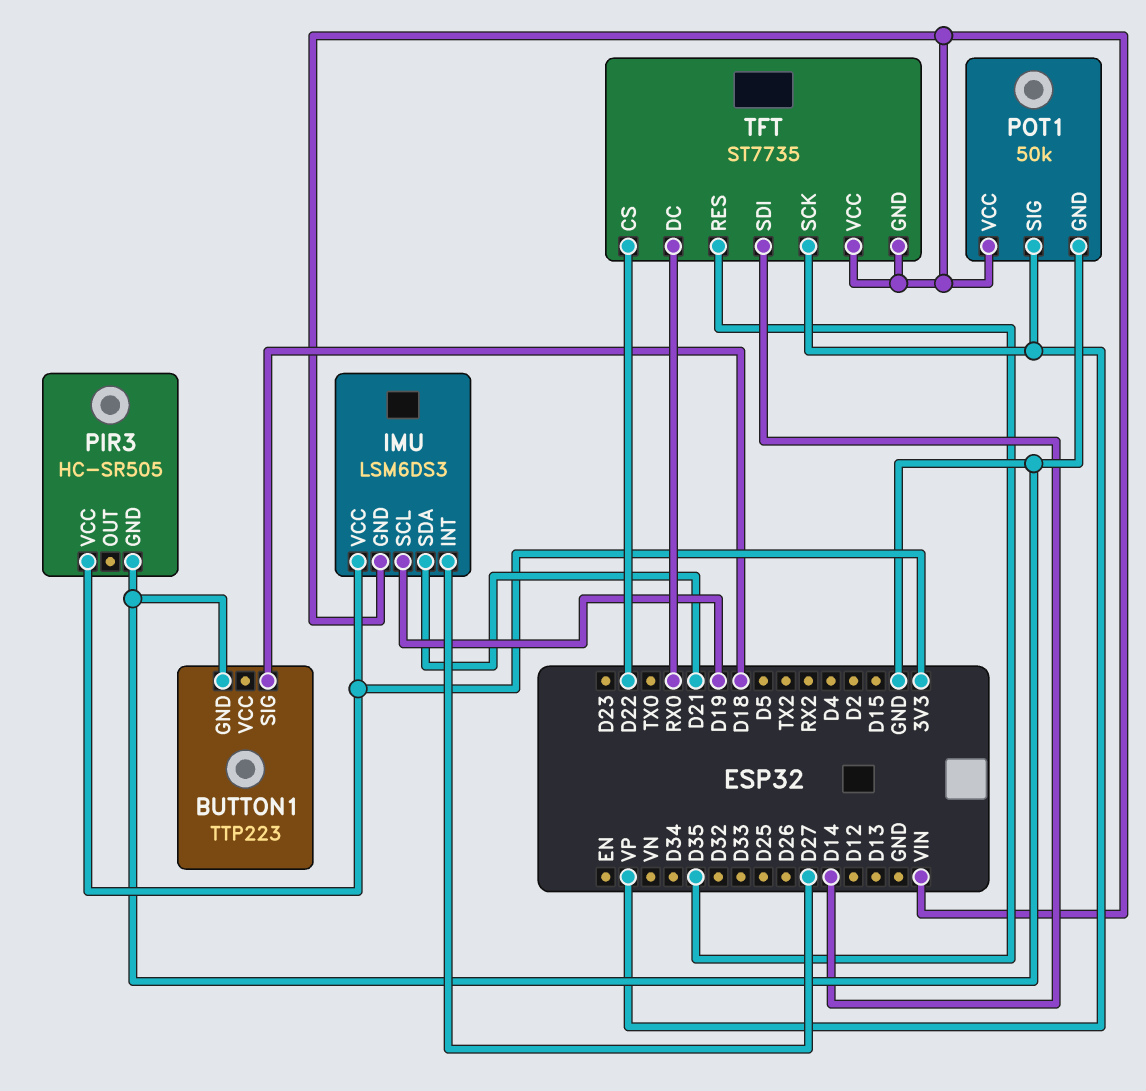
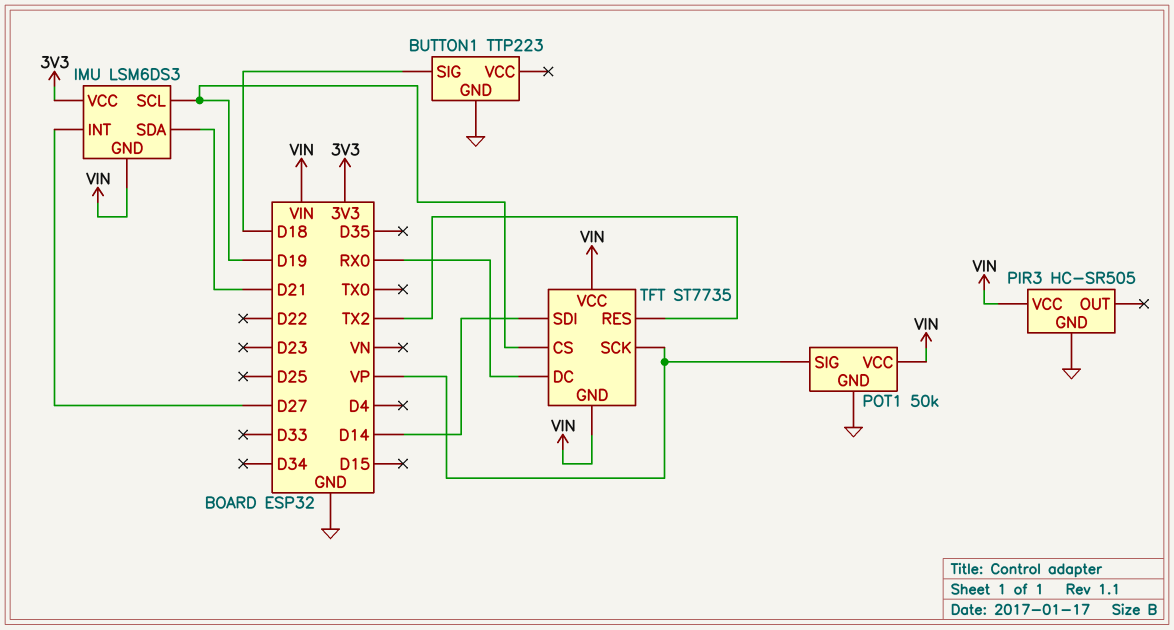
PIR3 pin VCC: 3V3 -> VIN
TFT pin CS: D22 -> D19
TFT pin RES: D35 -> TX2

